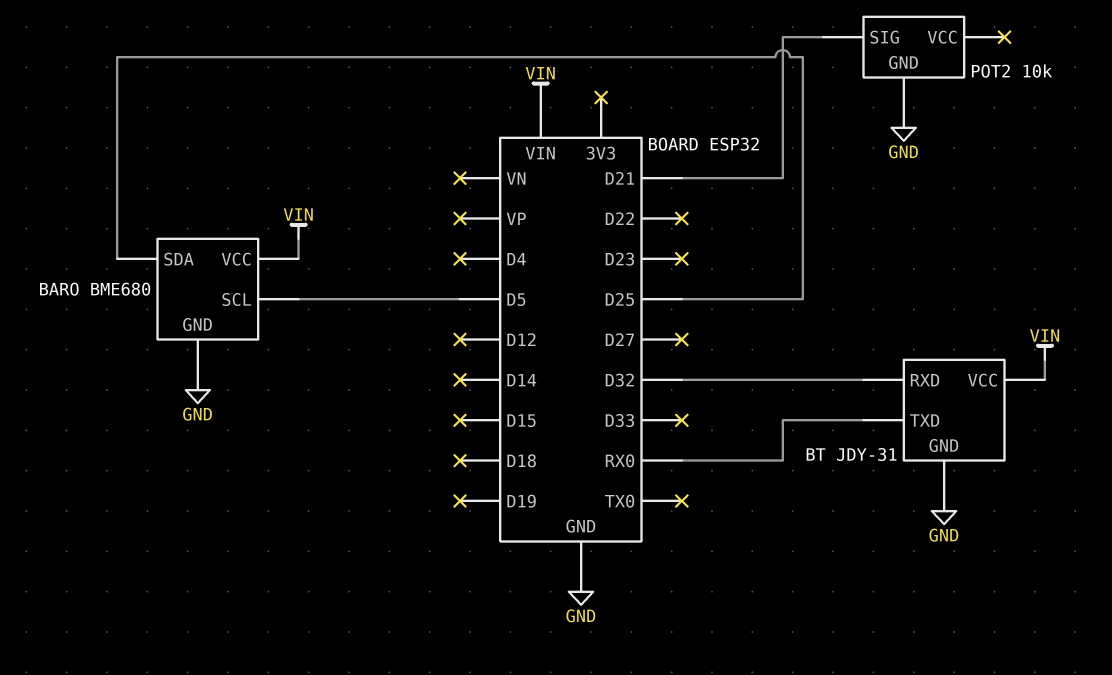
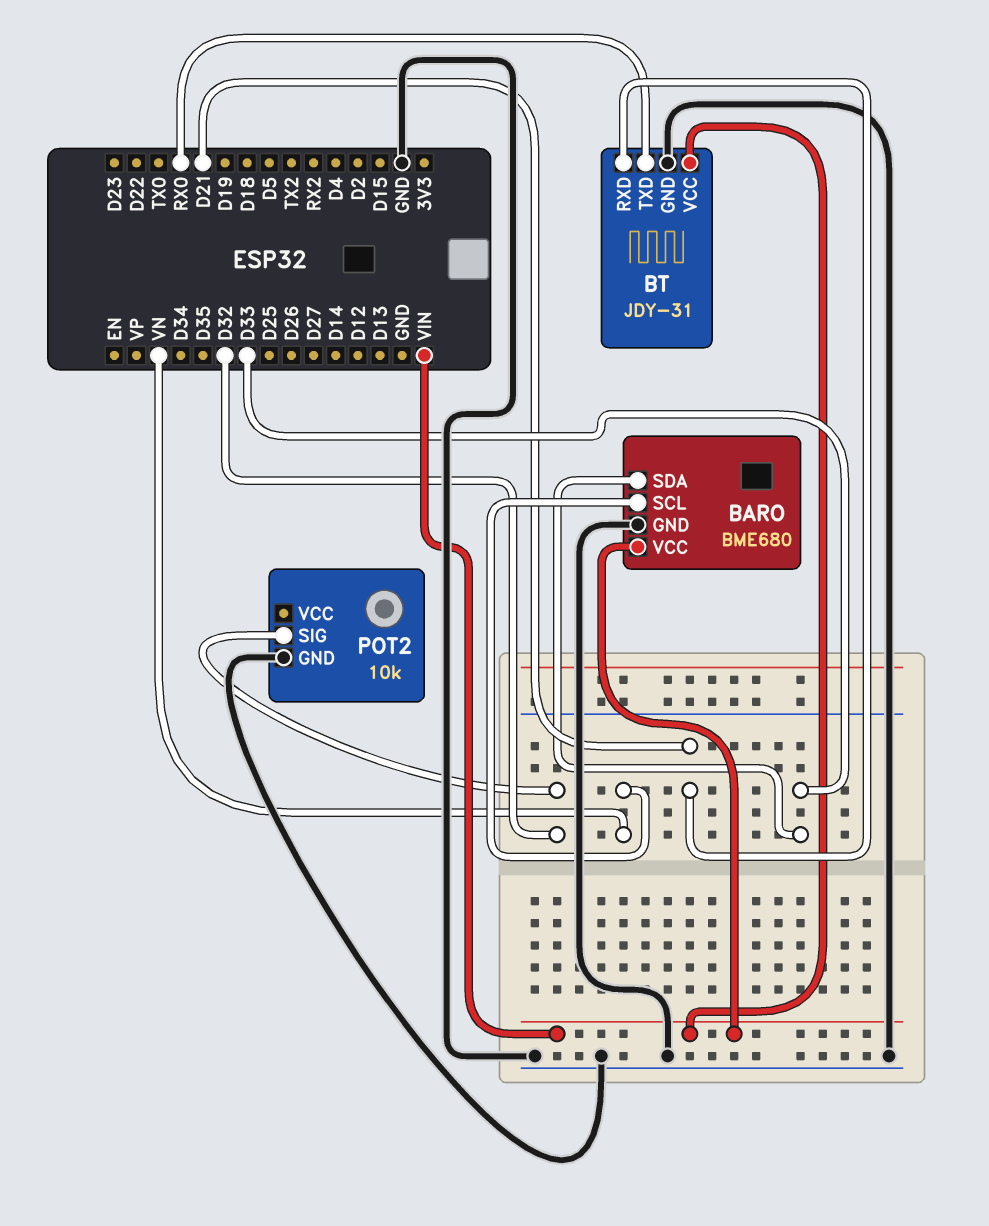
BARO pin SCL: D5 -> VN
BARO pin SDA: D25 -> D33
BT pin RXD: D32 -> D21
POT2 pin SIG: D21 -> D32

